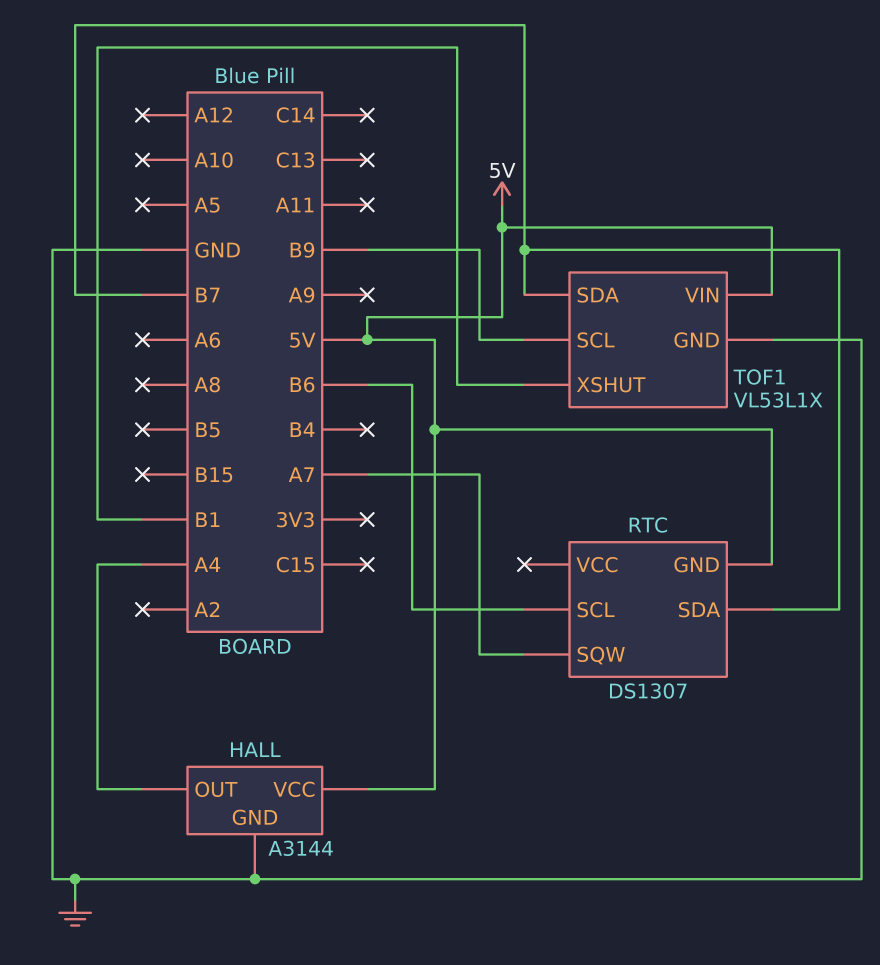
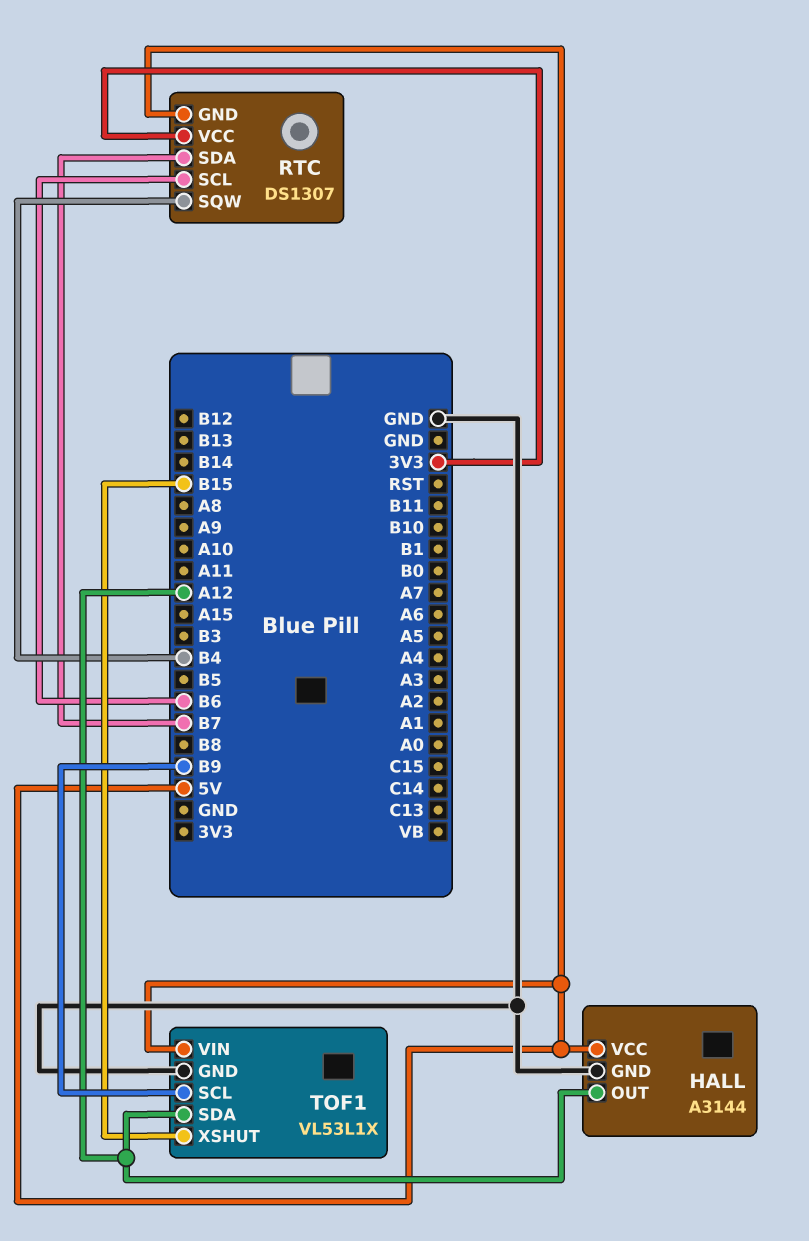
HALL pin OUT: A4 -> A12
RTC pin SQW: A7 -> B4
RTC pin VCC: none -> 3V3
TOF1 pin SDA: B7 -> A12
TOF1 pin XSHUT: B1 -> B15

